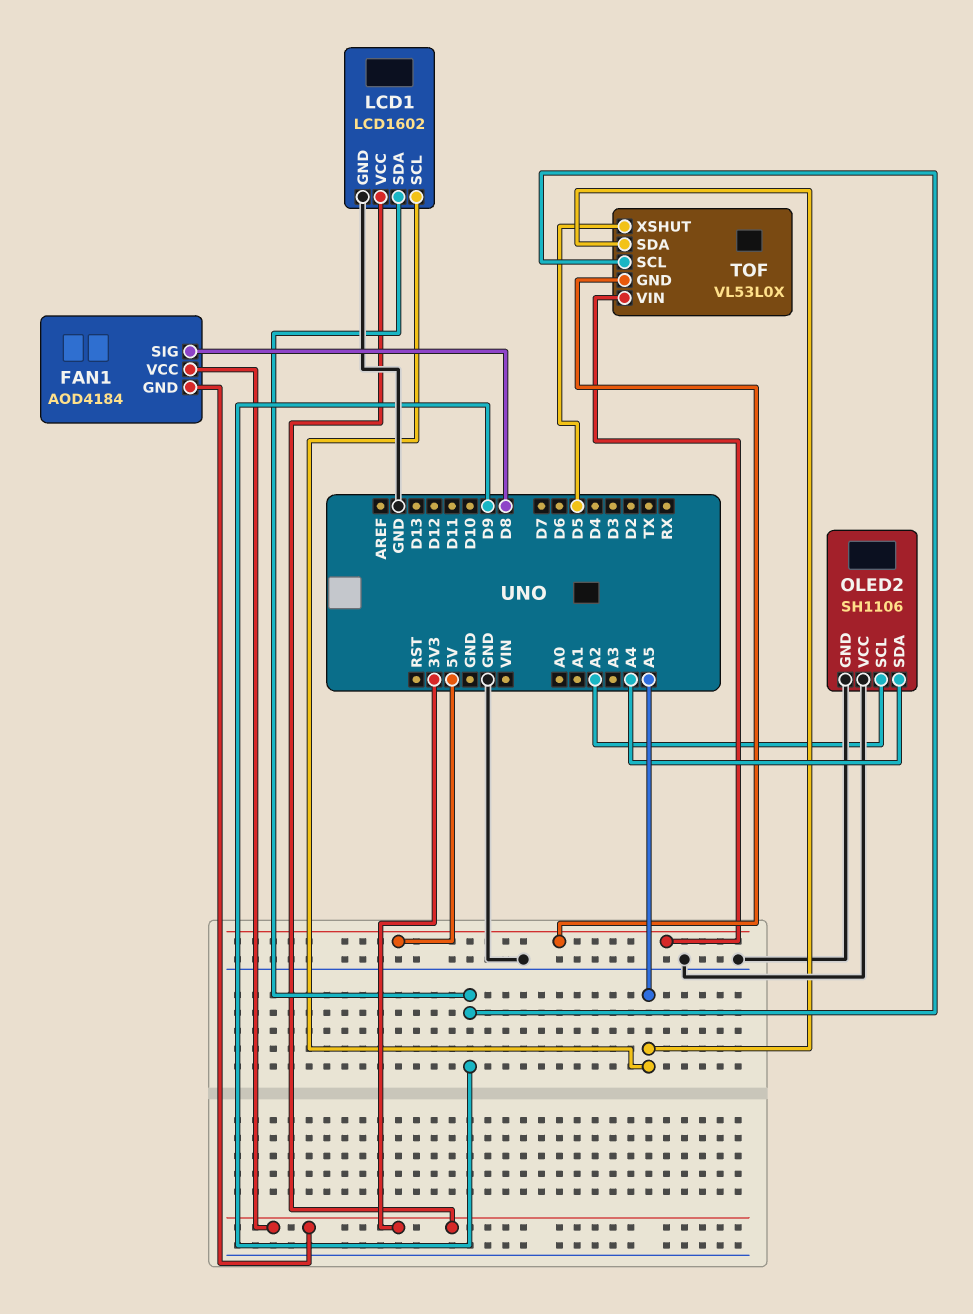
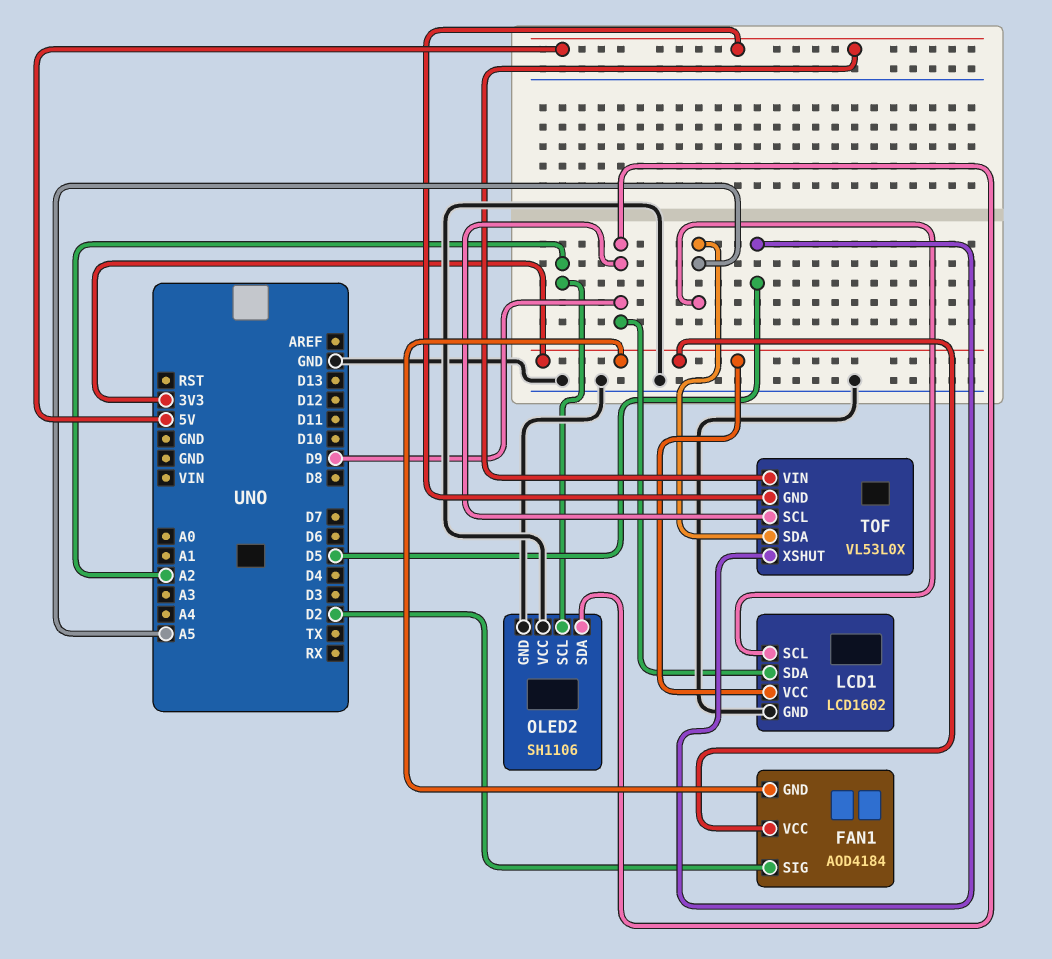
FAN1 pin SIG: D8 -> D2
OLED2 pin SDA: A4 -> D9

